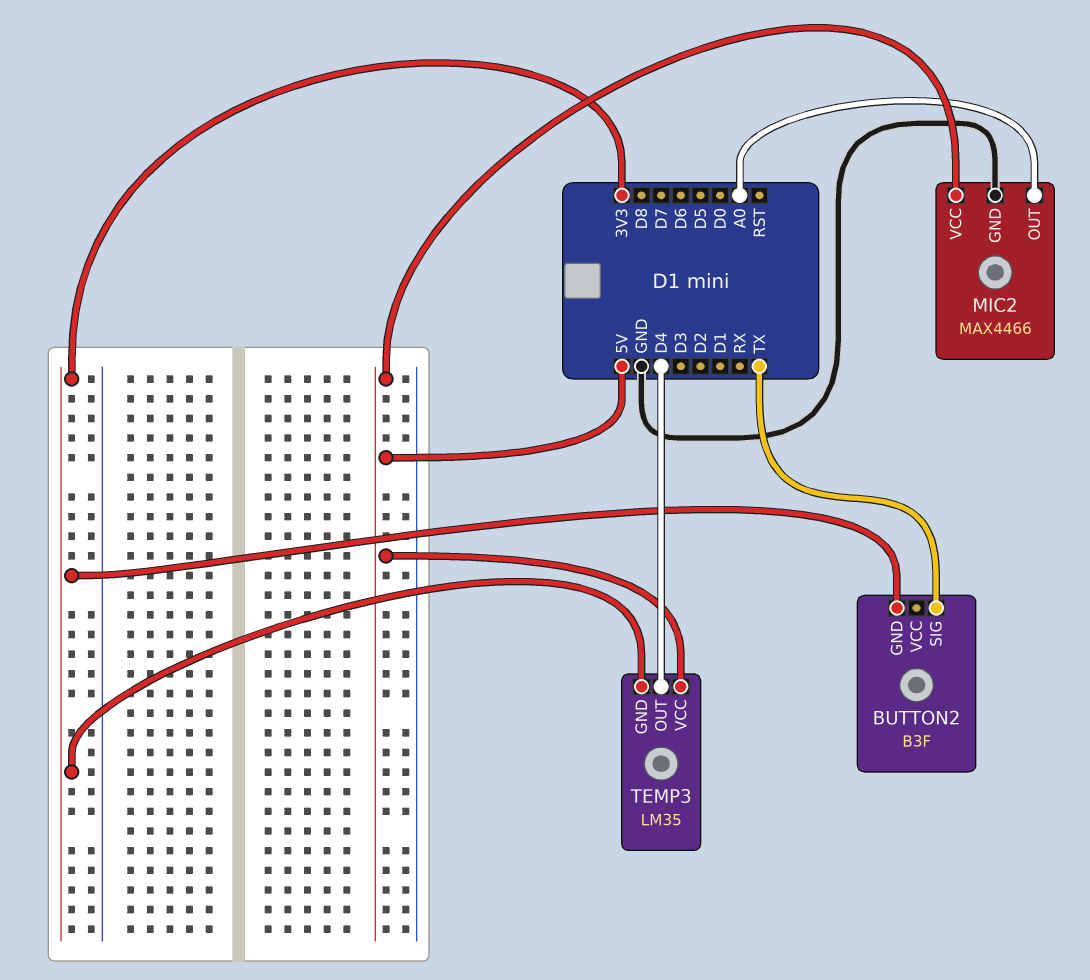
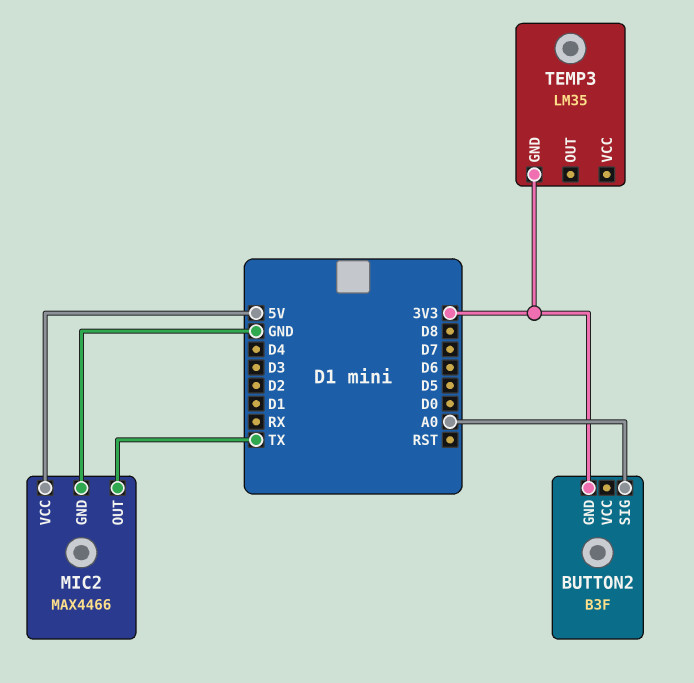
BUTTON2 pin SIG: TX -> A0
MIC2 pin OUT: A0 -> TX
TEMP3 pin OUT: D4 -> none
TEMP3 pin VCC: 5V -> none

